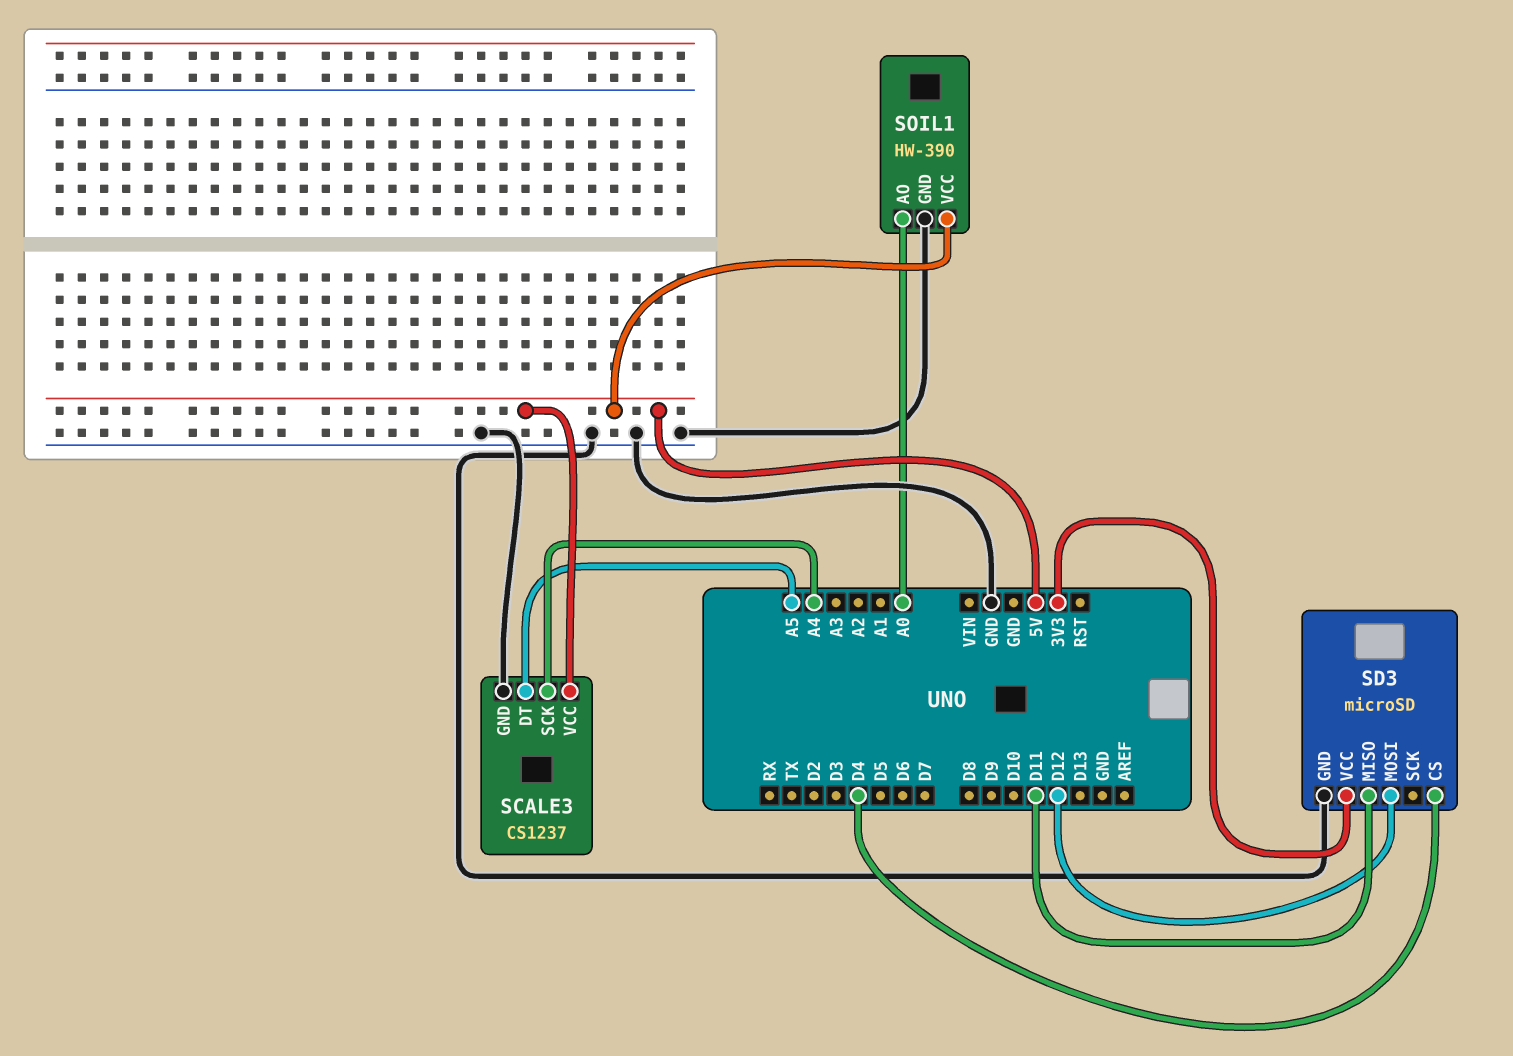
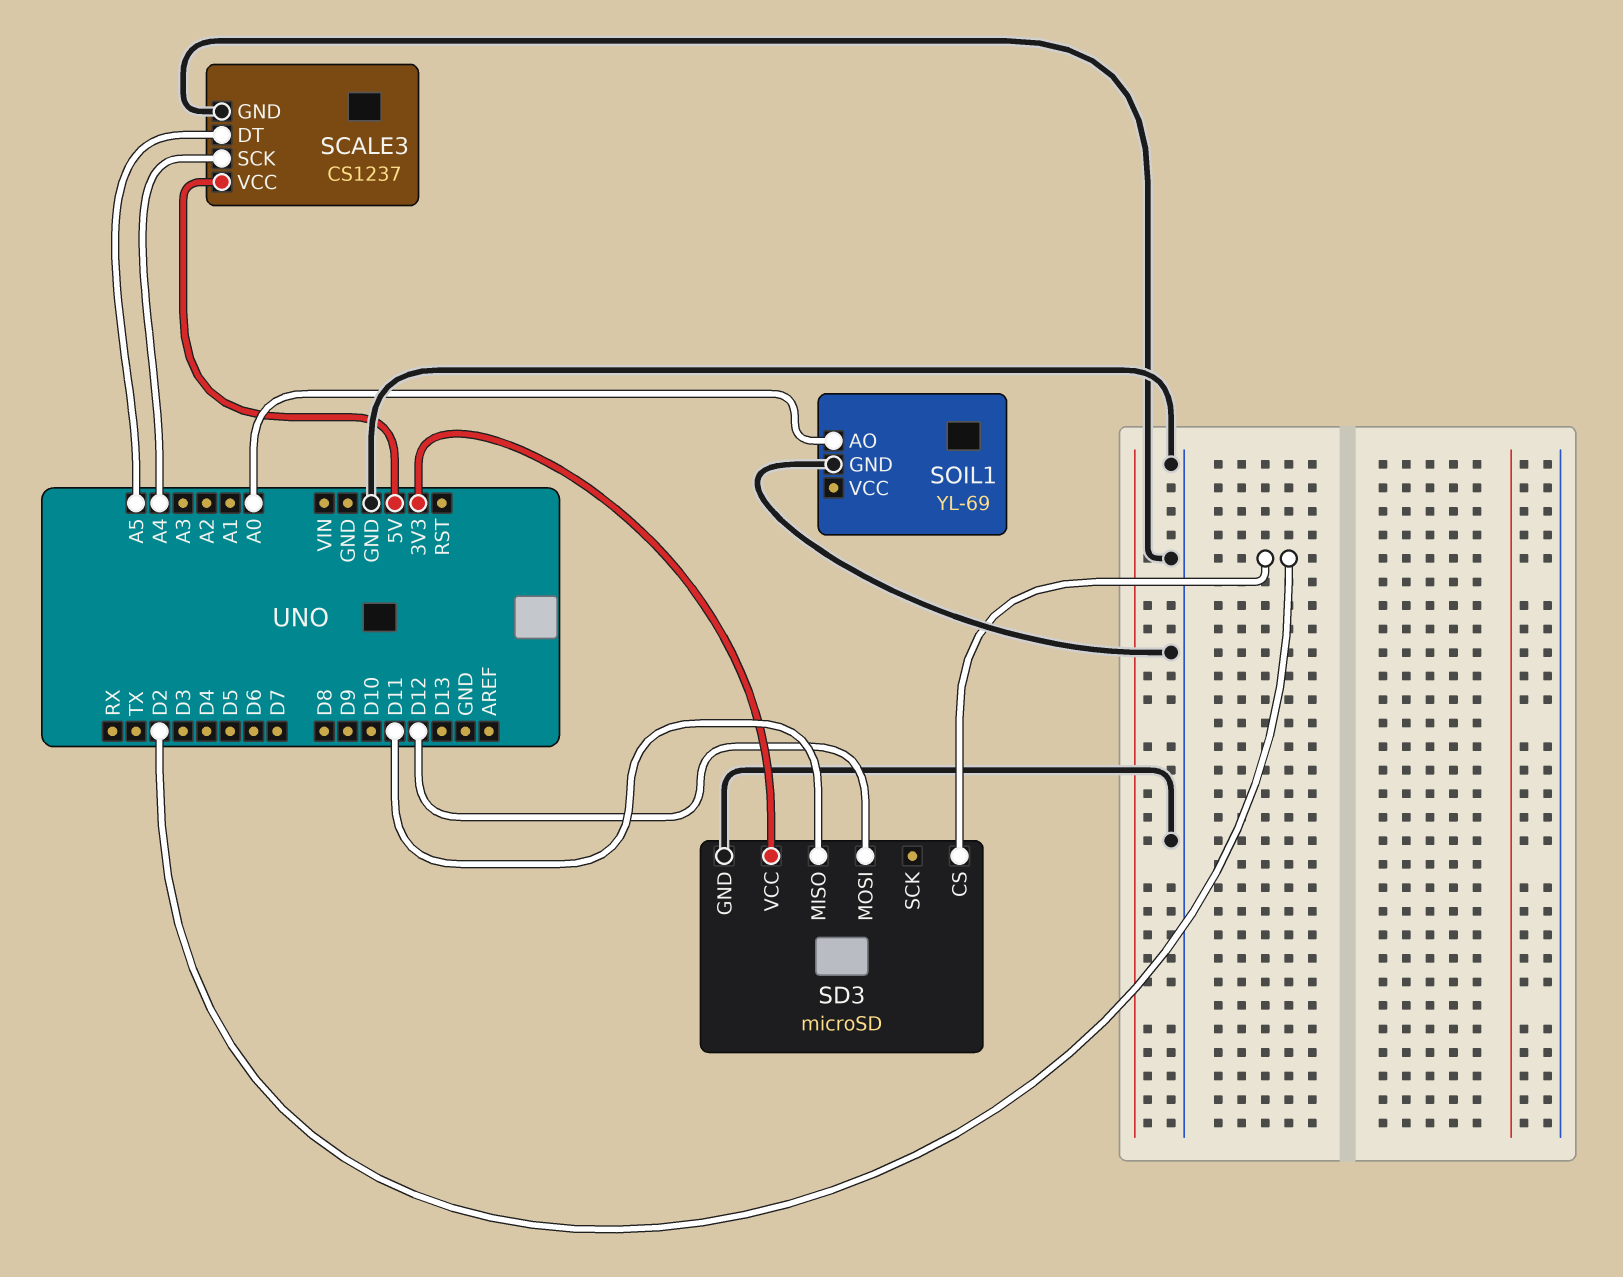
SD3 pin CS: D4 -> D2
SOIL1: HW-390 -> YL-69
SOIL1 pin VCC: 5V -> none

